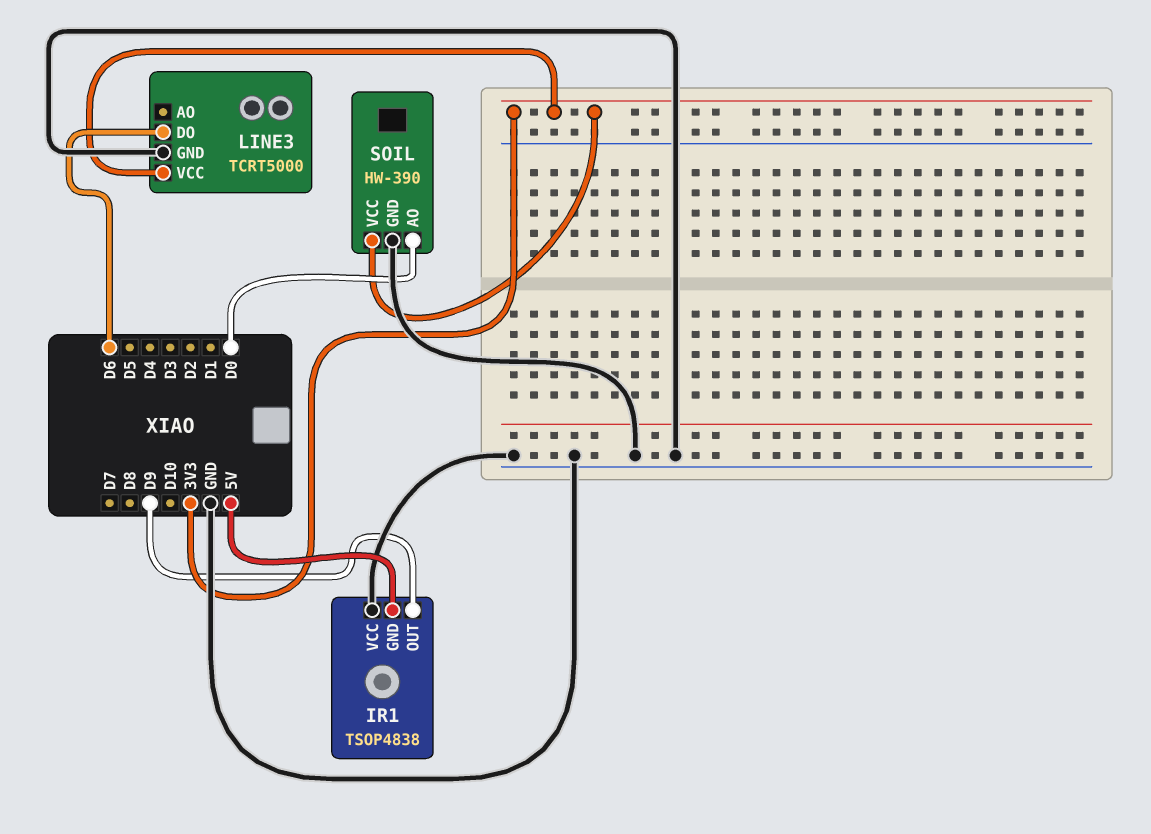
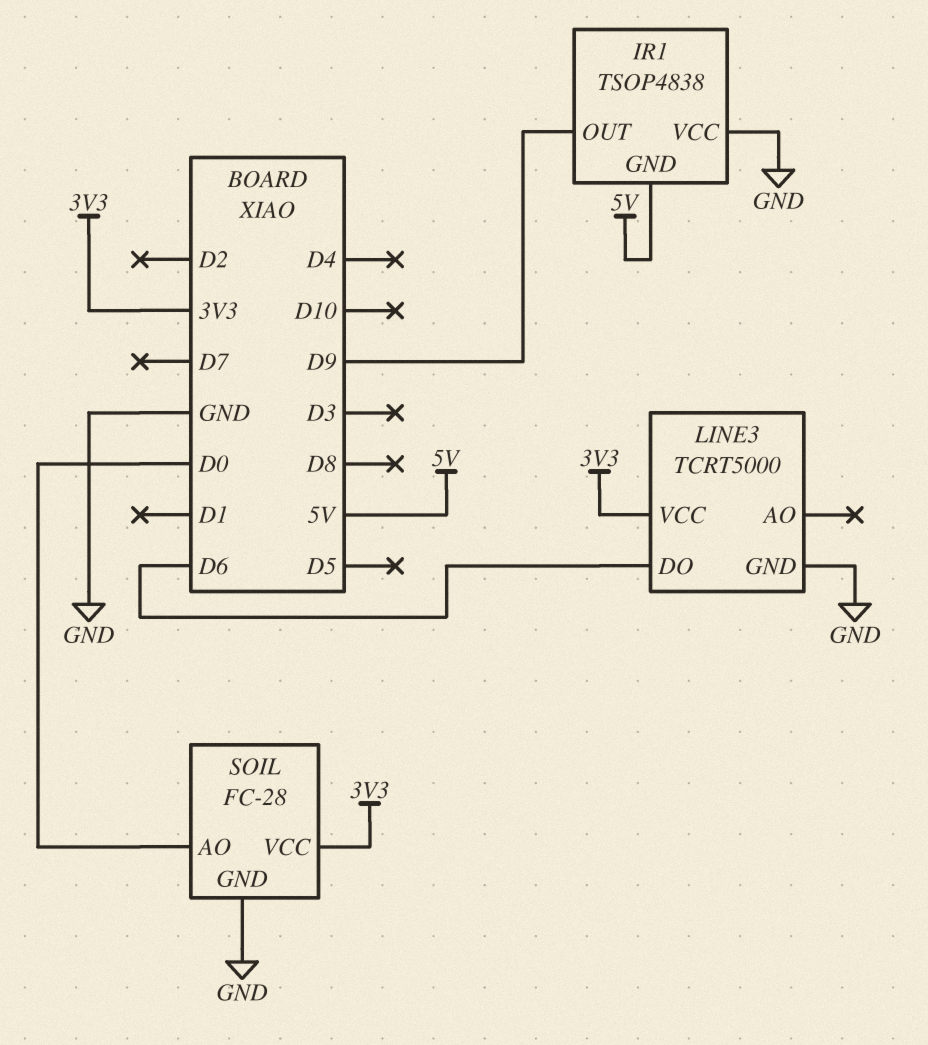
SOIL: HW-390 -> FC-28

